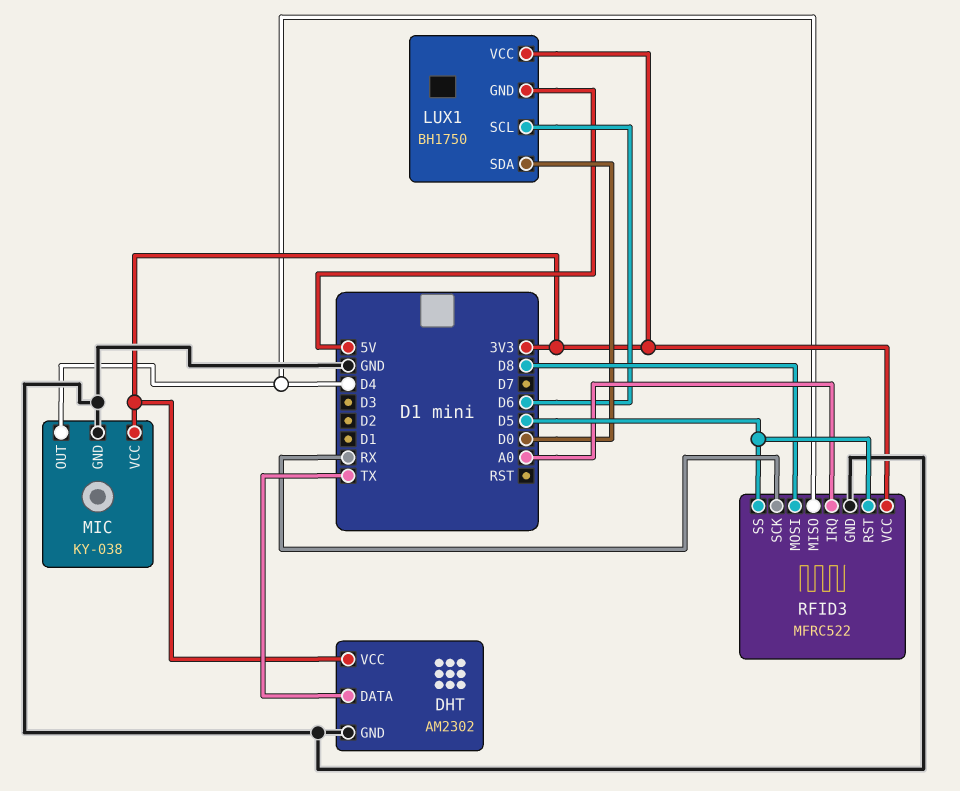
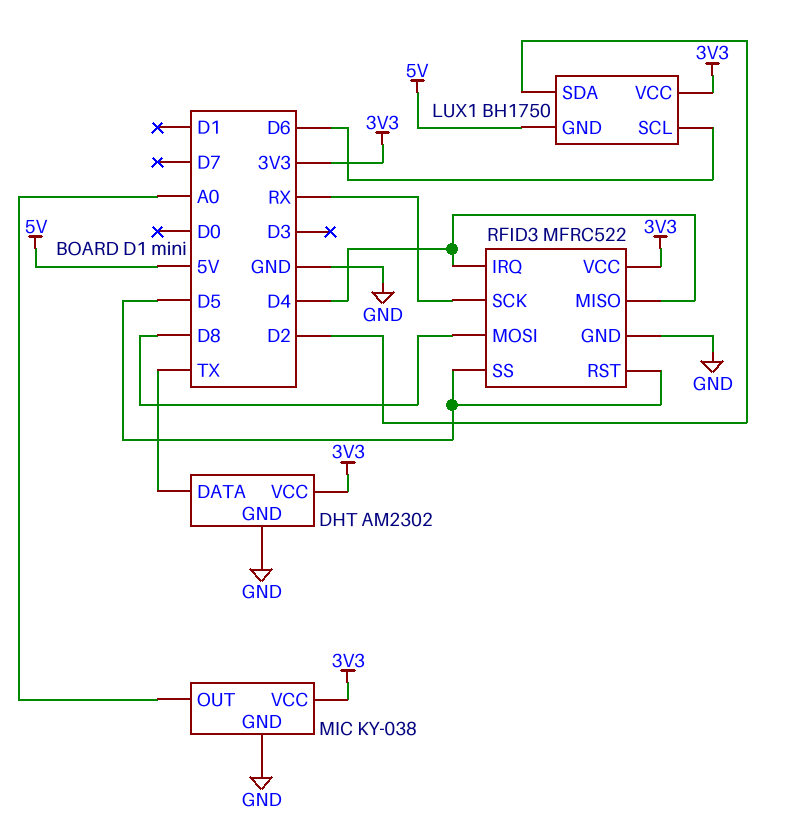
LUX1 pin SDA: D0 -> D2
MIC pin OUT: D4 -> A0
RFID3 pin IRQ: A0 -> D4

